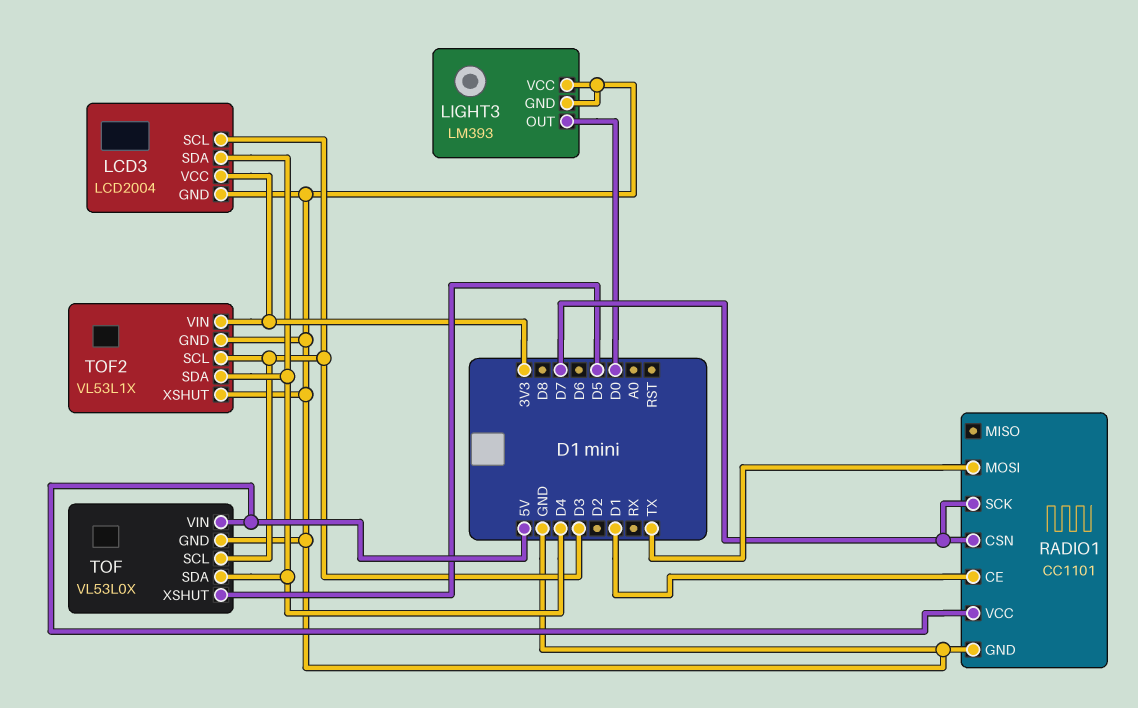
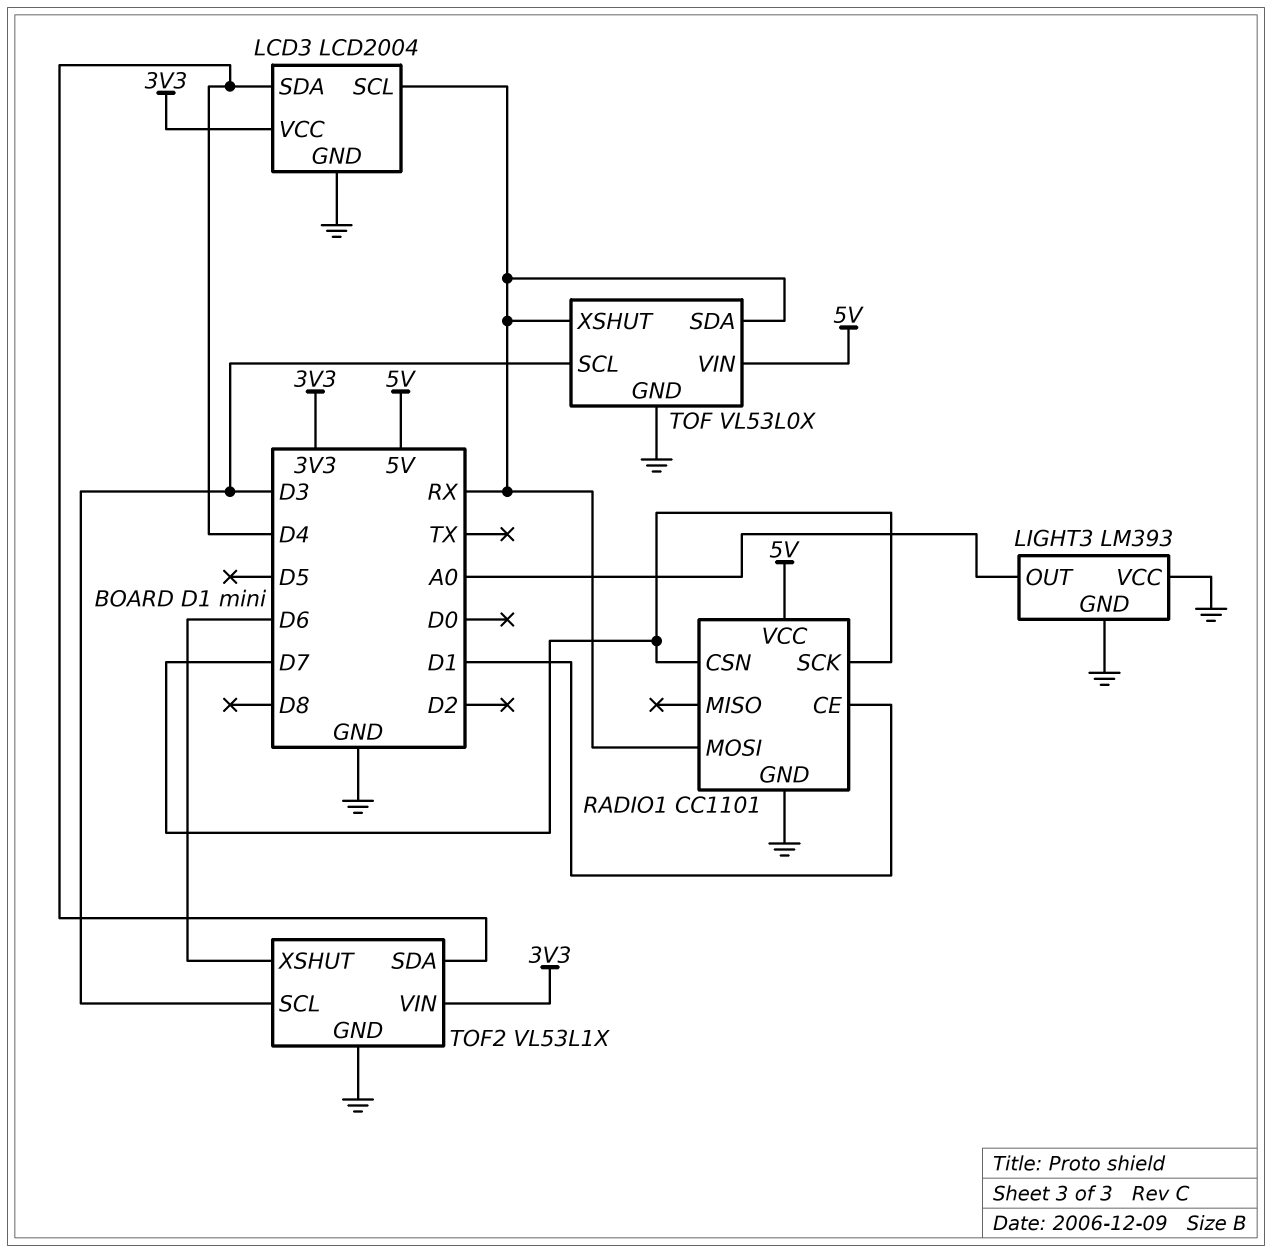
LCD3 pin SCL: D3 -> RX
LIGHT3 pin OUT: D0 -> A0
RADIO1 pin MOSI: TX -> RX
TOF pin SDA: D4 -> RX
TOF pin XSHUT: D5 -> RX
TOF2 pin XSHUT: GND -> D6

